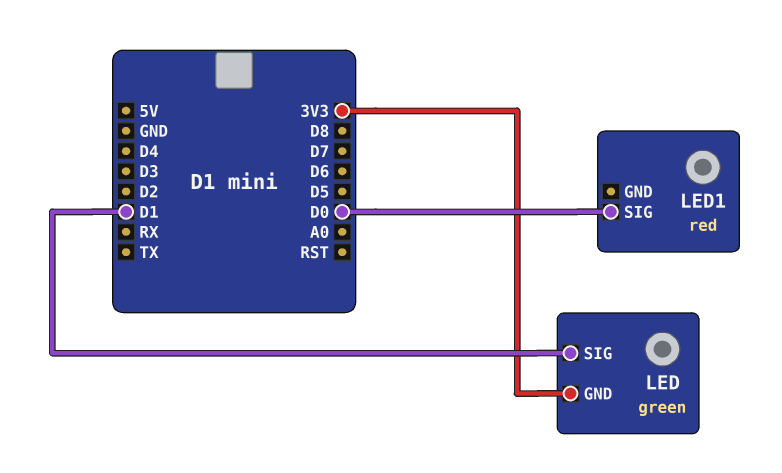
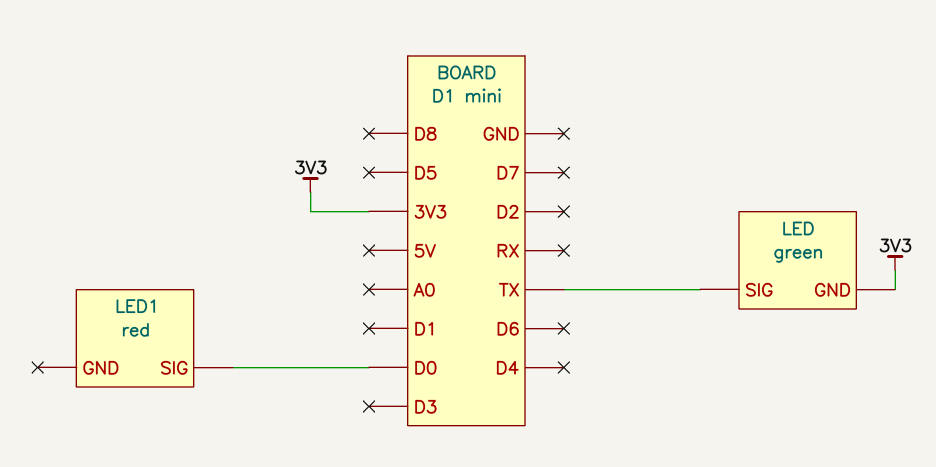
LED pin SIG: D1 -> TX

